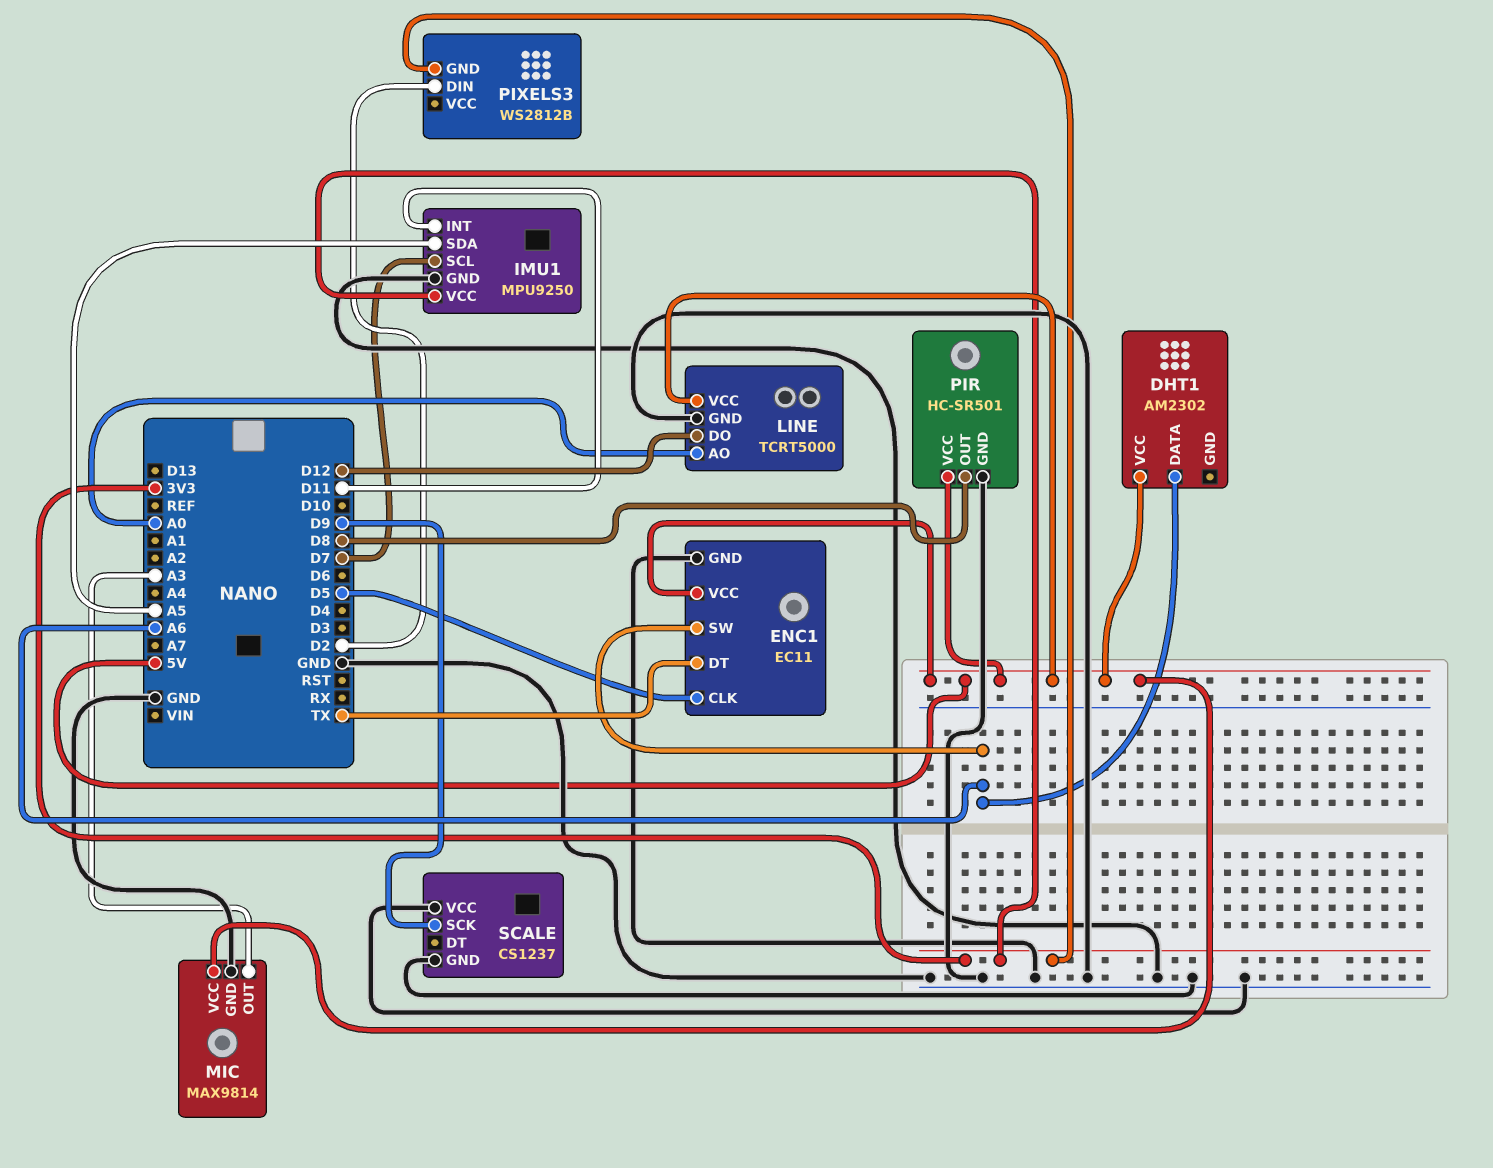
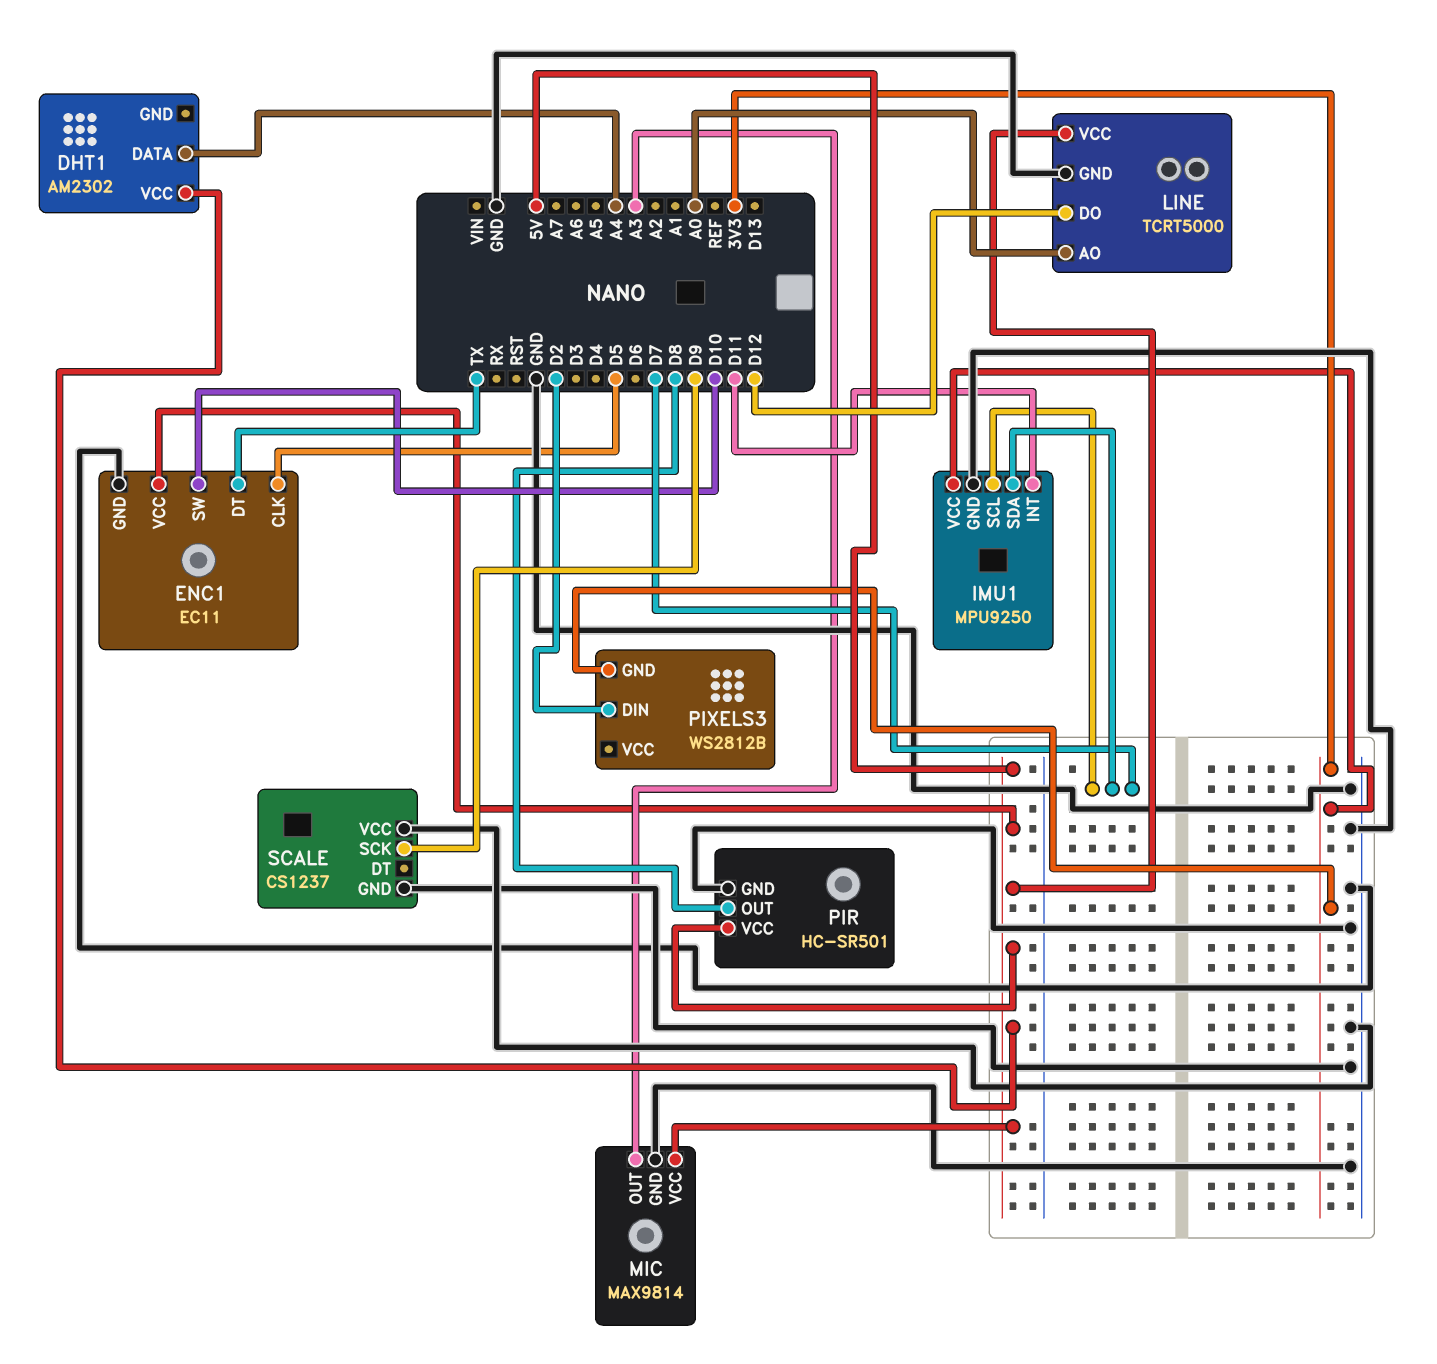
DHT1 pin DATA: A6 -> A4
ENC1 pin SW: A6 -> D10
IMU1 pin SDA: A5 -> D7

